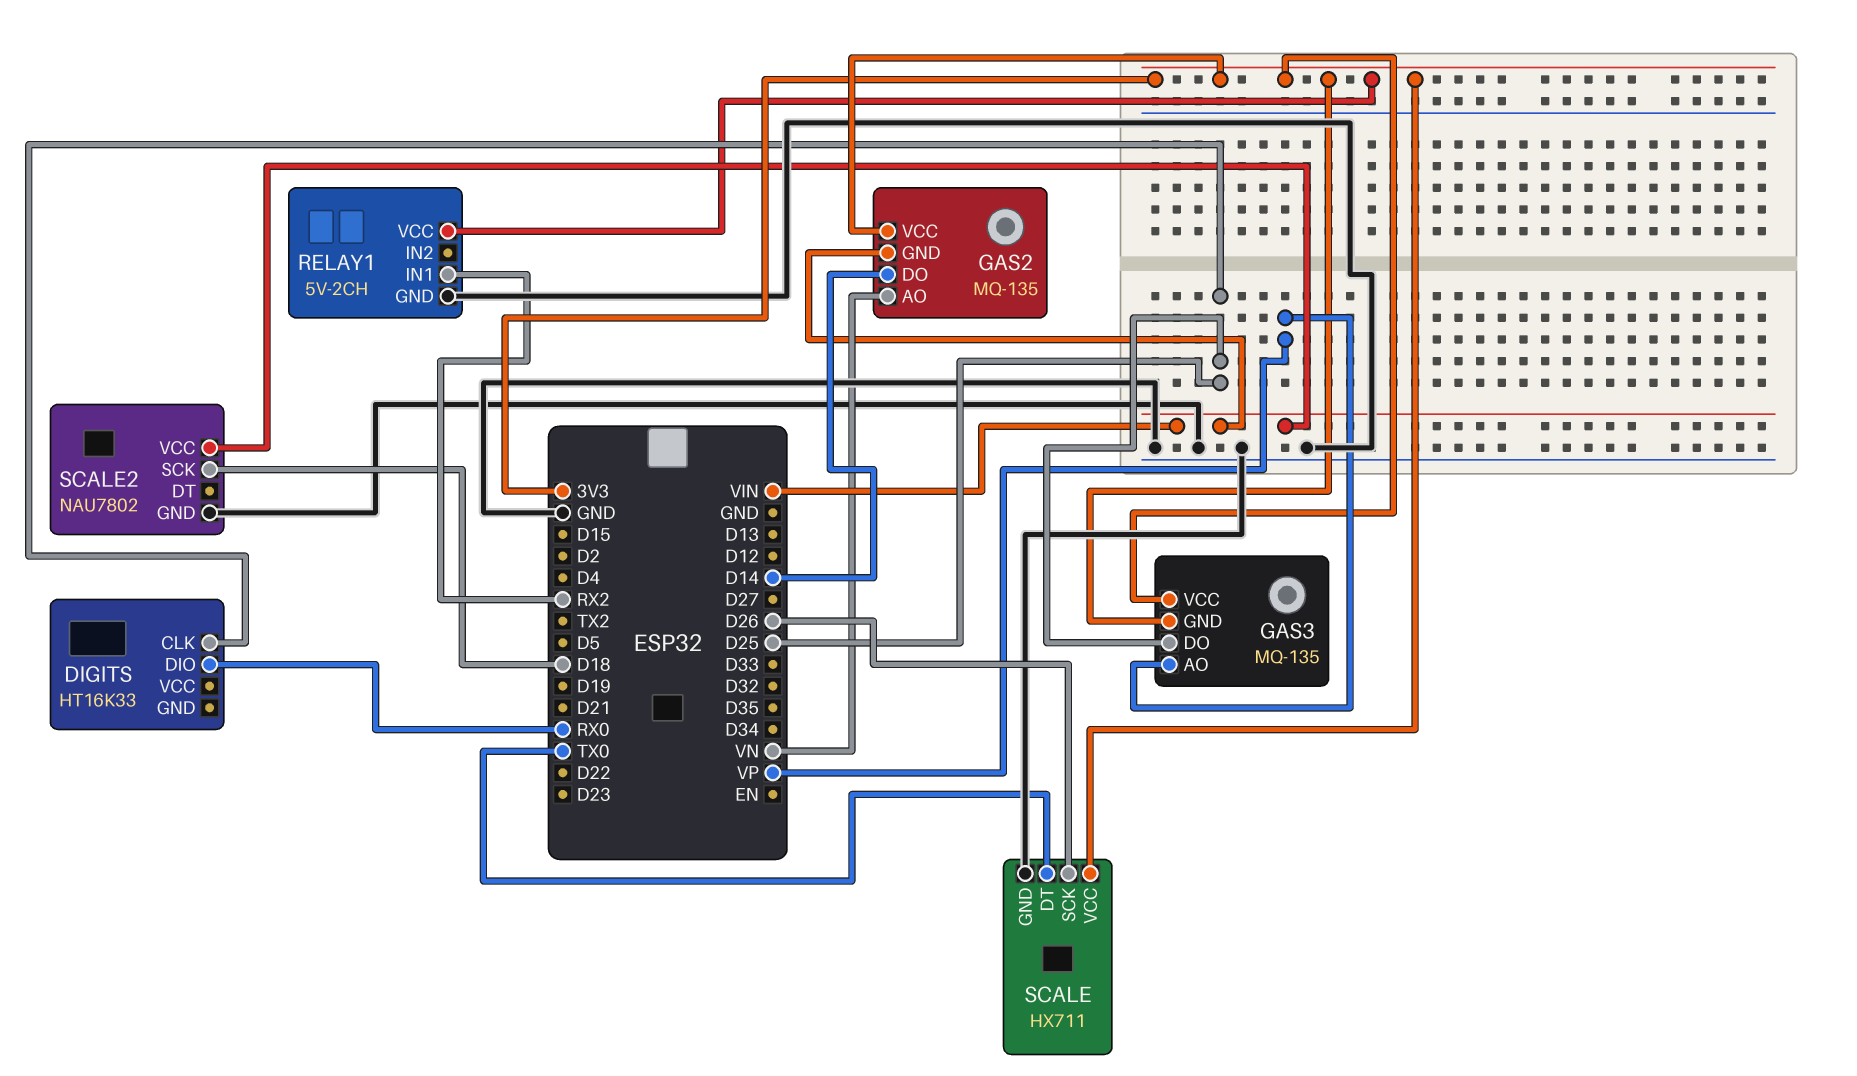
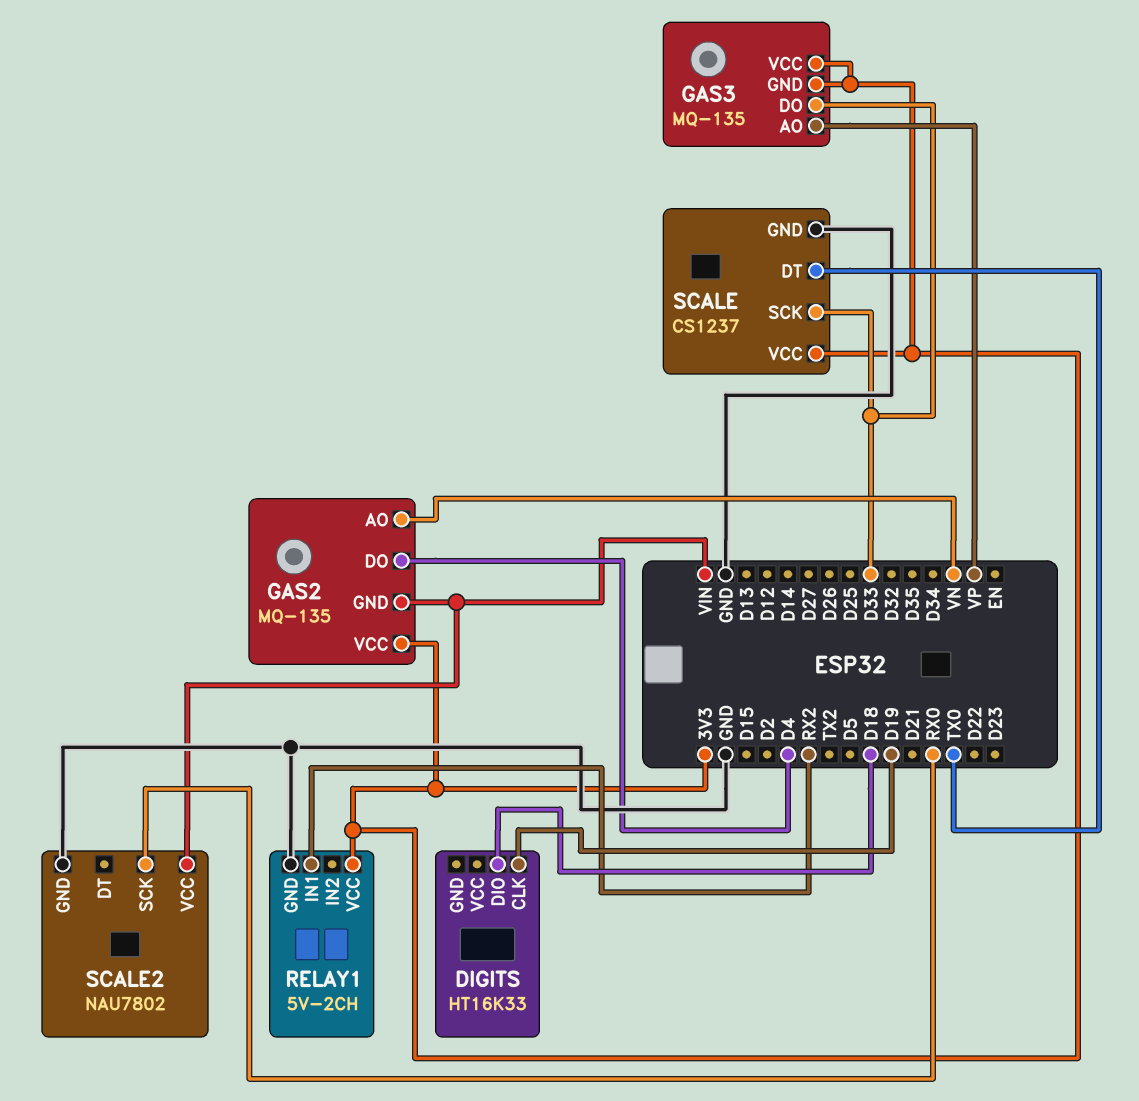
DIGITS pin CLK: D25 -> D19
DIGITS pin DIO: RX0 -> D18
GAS2 pin DO: D14 -> D4
GAS3 pin DO: D25 -> D33
SCALE: HX711 -> CS1237
SCALE pin SCK: D26 -> D33
SCALE2 pin SCK: D18 -> RX0

